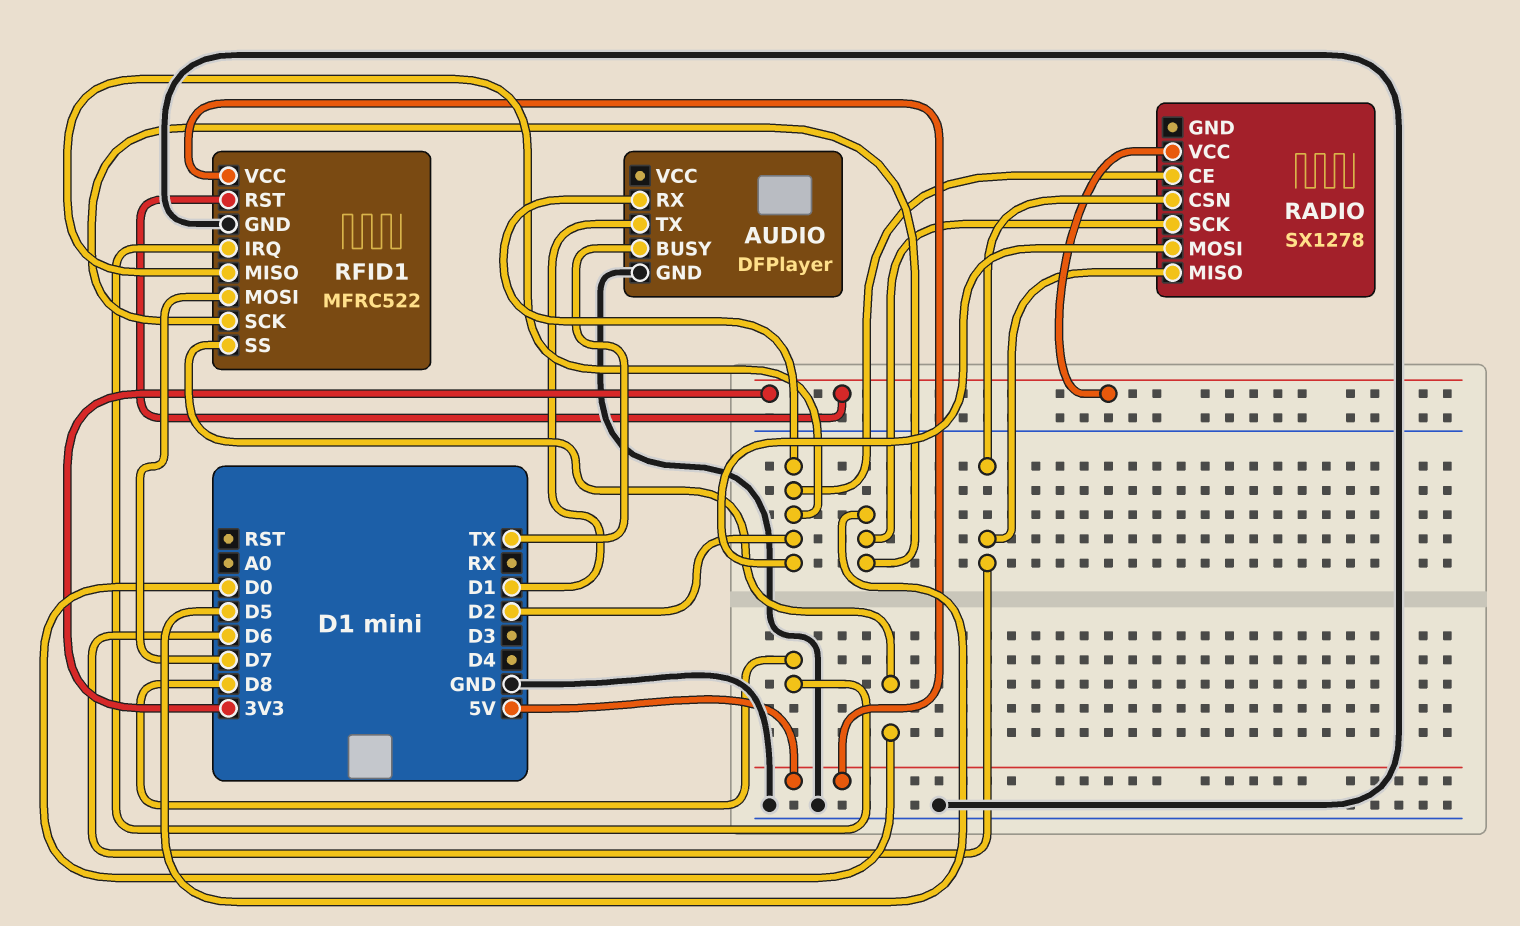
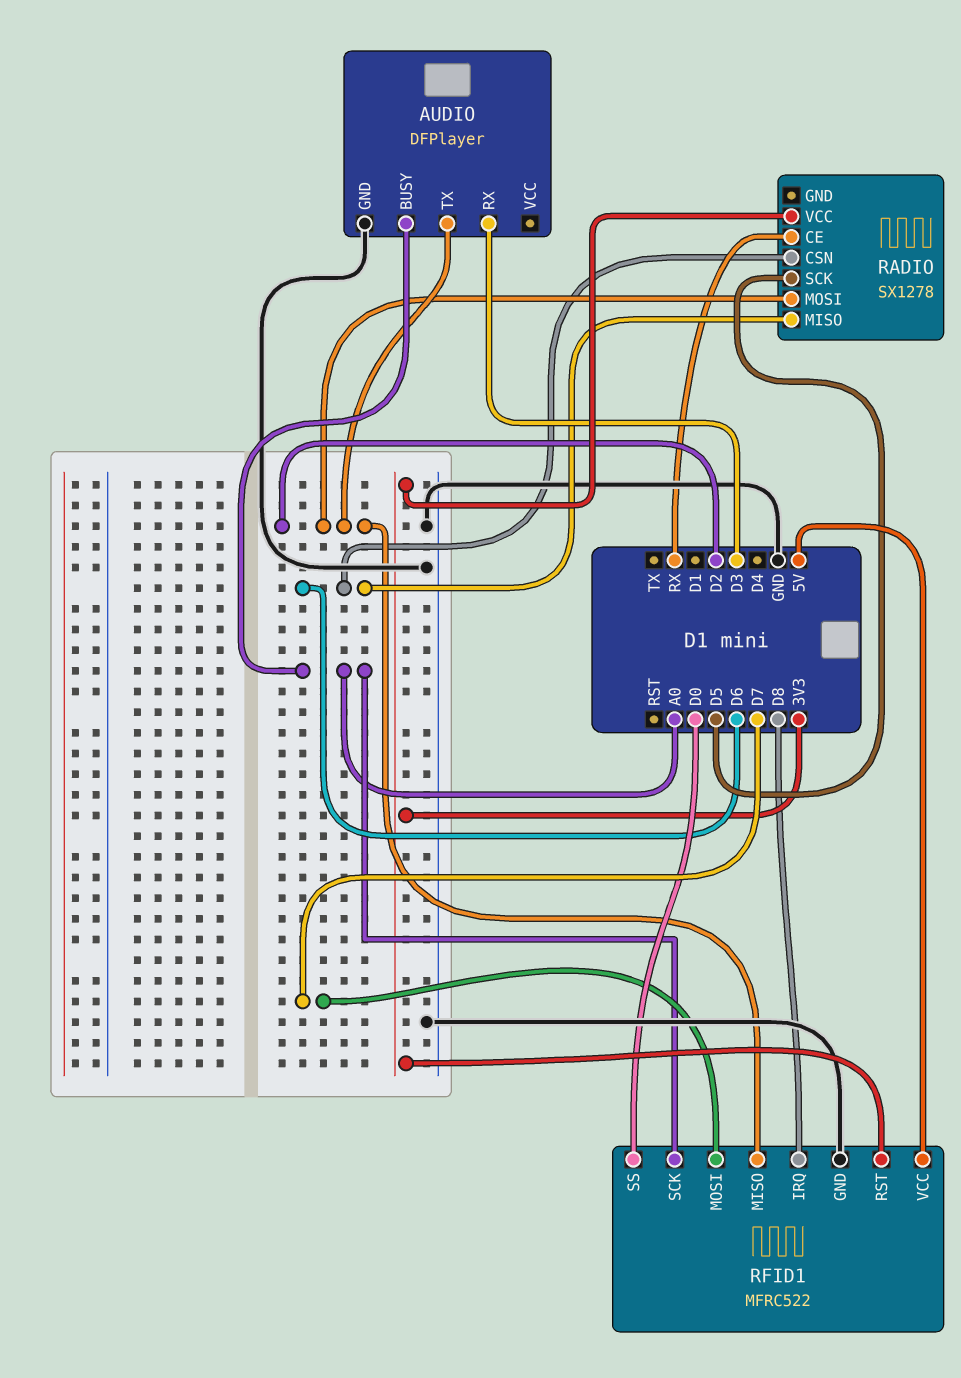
AUDIO pin BUSY: TX -> A0
AUDIO pin RX: D2 -> D3
AUDIO pin TX: D1 -> D2
RADIO pin CE: D2 -> RX
RFID1 pin SCK: D5 -> A0

